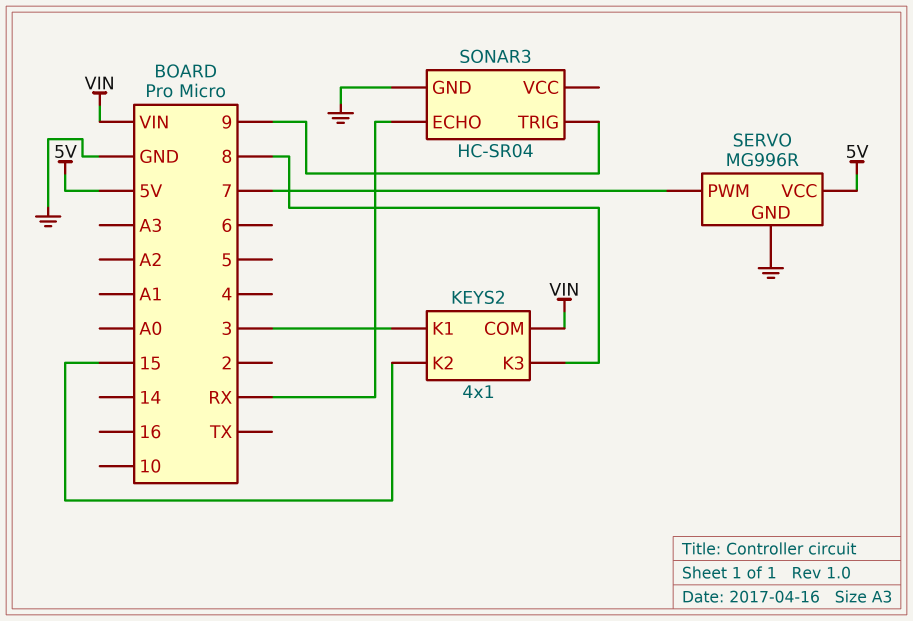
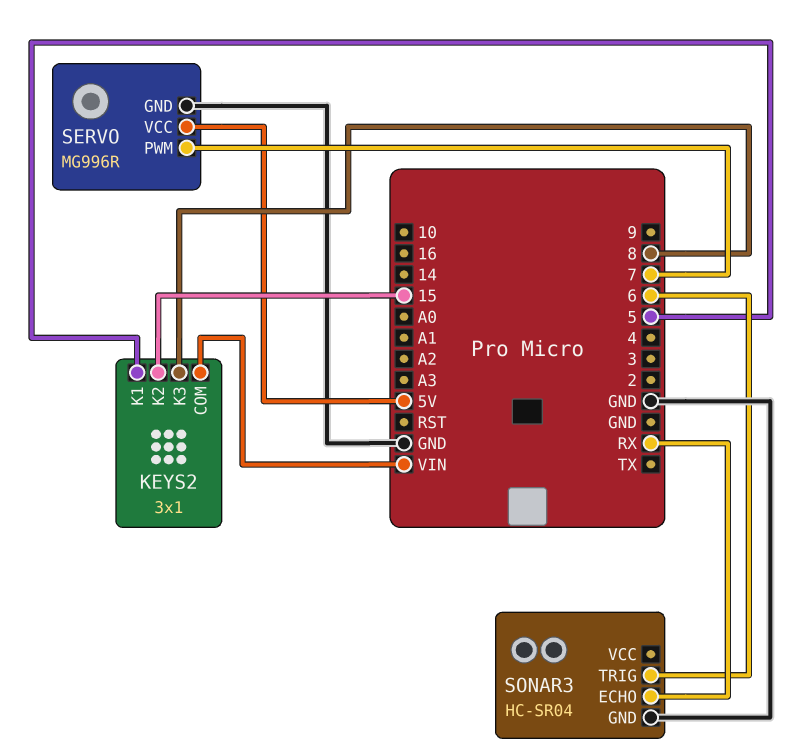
KEYS2: 4x1 -> 3x1
KEYS2 pin K1: 3 -> 5
SONAR3 pin TRIG: 9 -> 6

